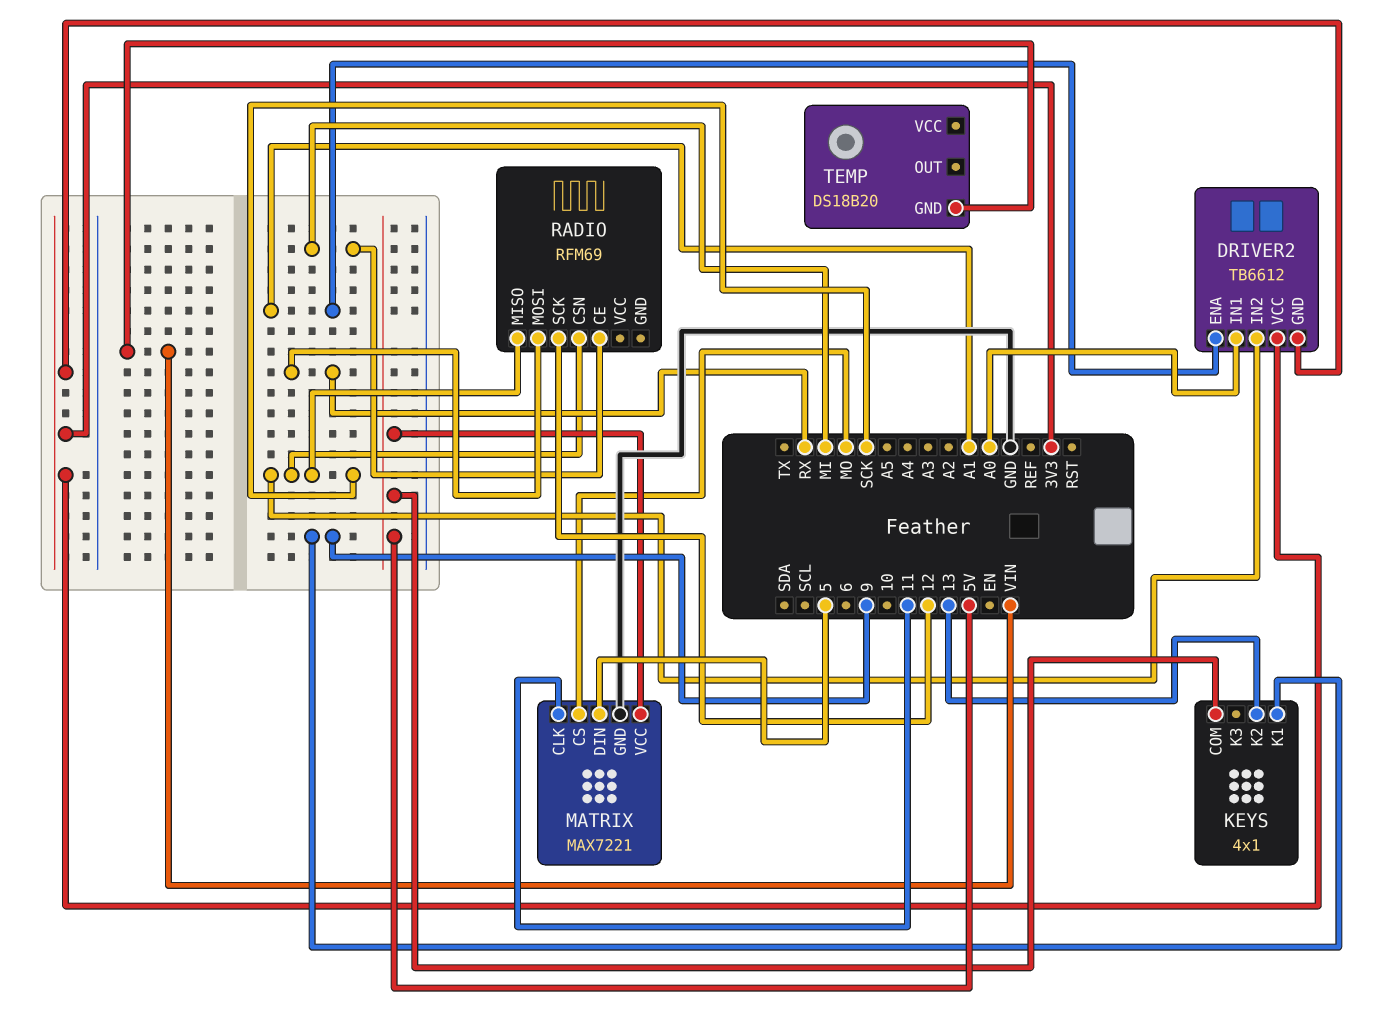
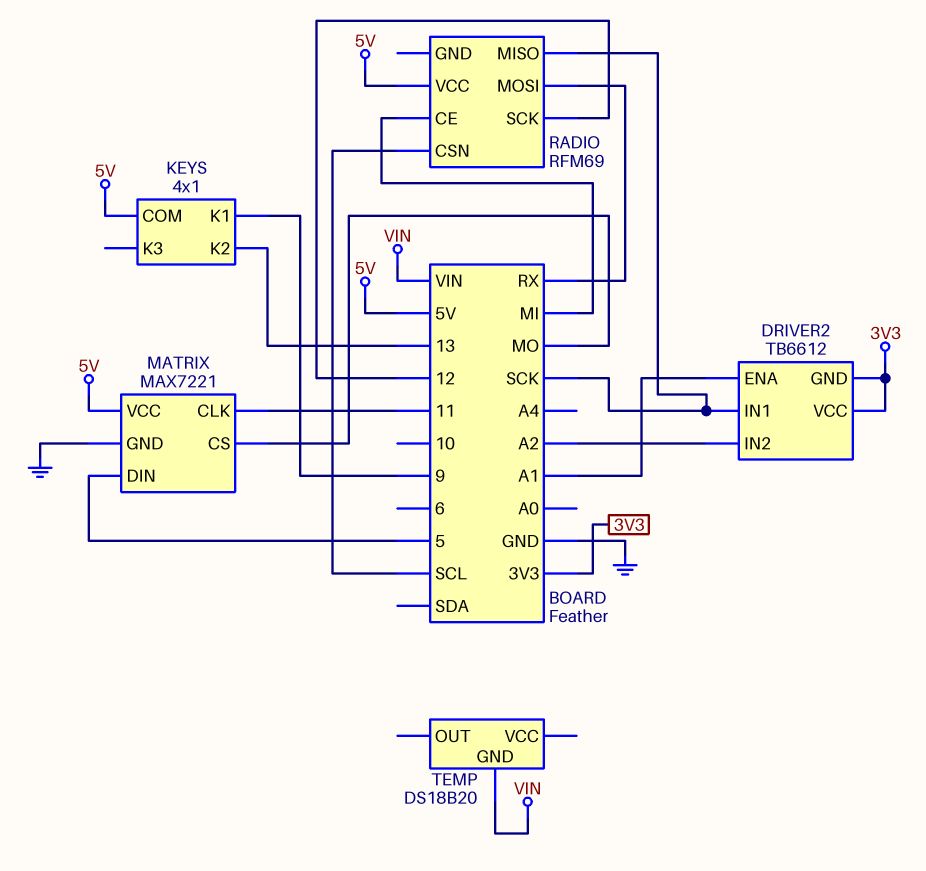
DRIVER2 pin IN1: A0 -> SCK
DRIVER2 pin IN2: SCK -> A2
RADIO pin CSN: SCK -> SCL
RADIO pin VCC: none -> 5V

